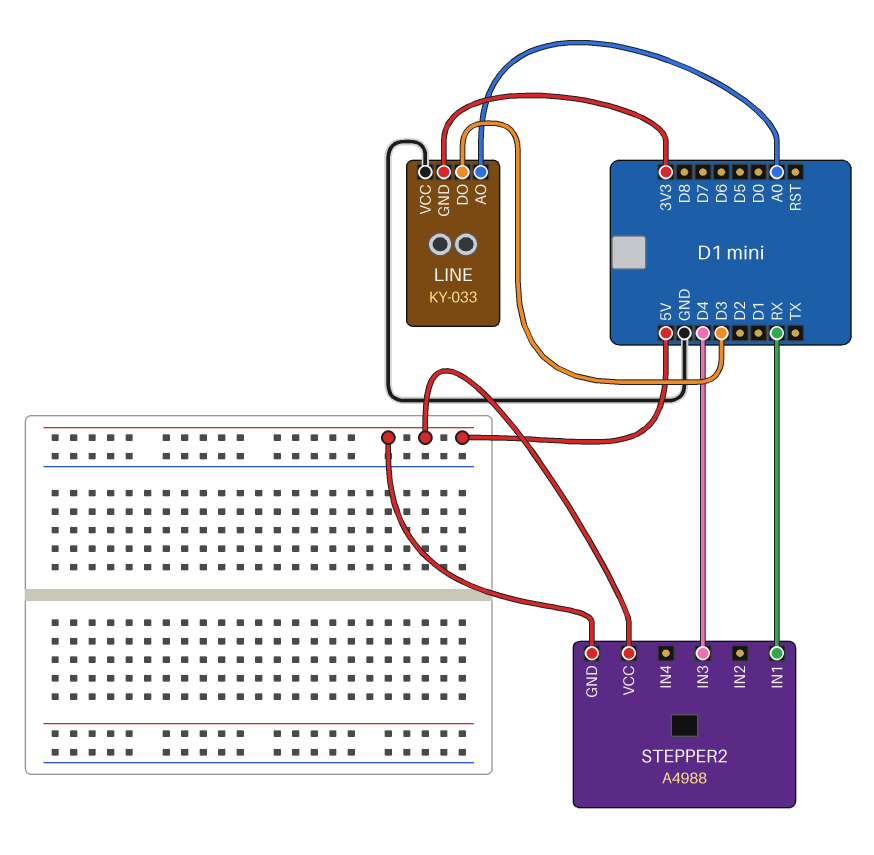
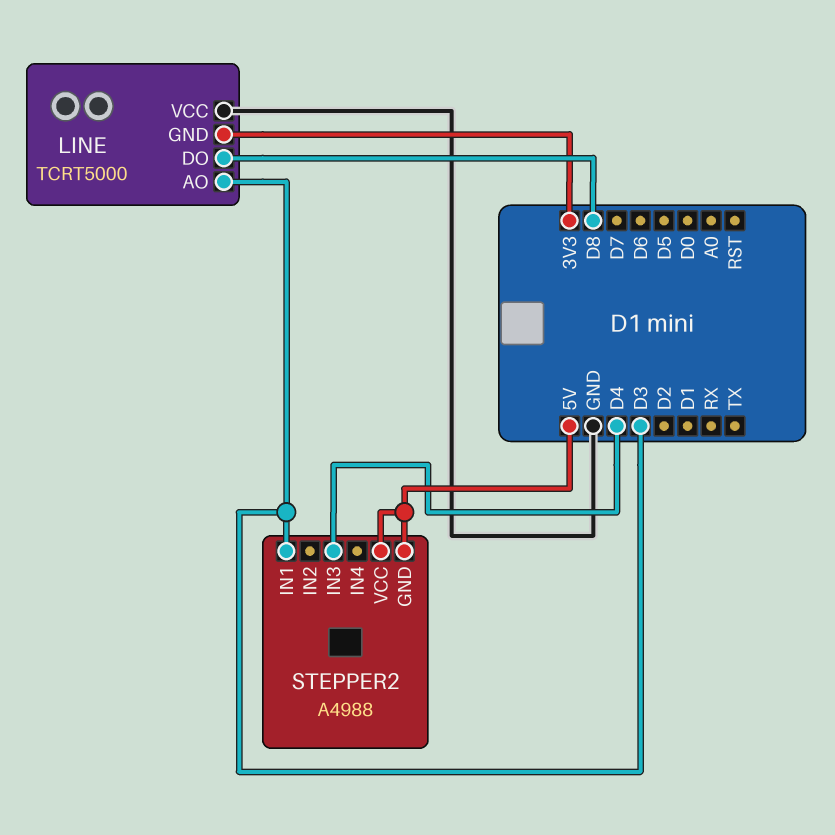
LINE: KY-033 -> TCRT5000
LINE pin AO: A0 -> D3
LINE pin DO: D3 -> D8
STEPPER2 pin IN1: RX -> D3

